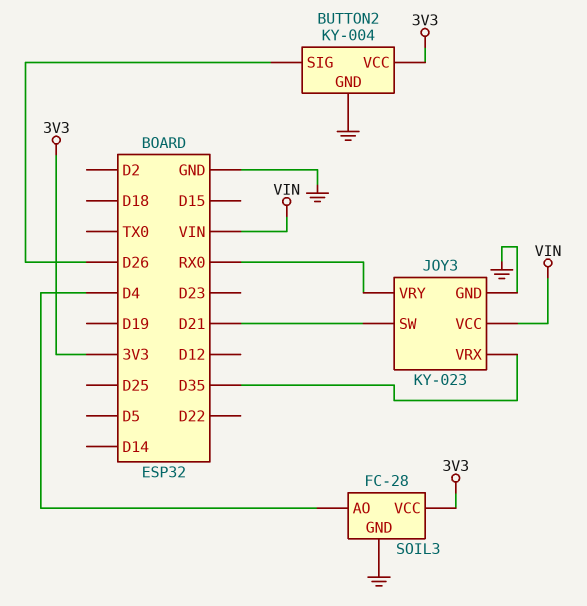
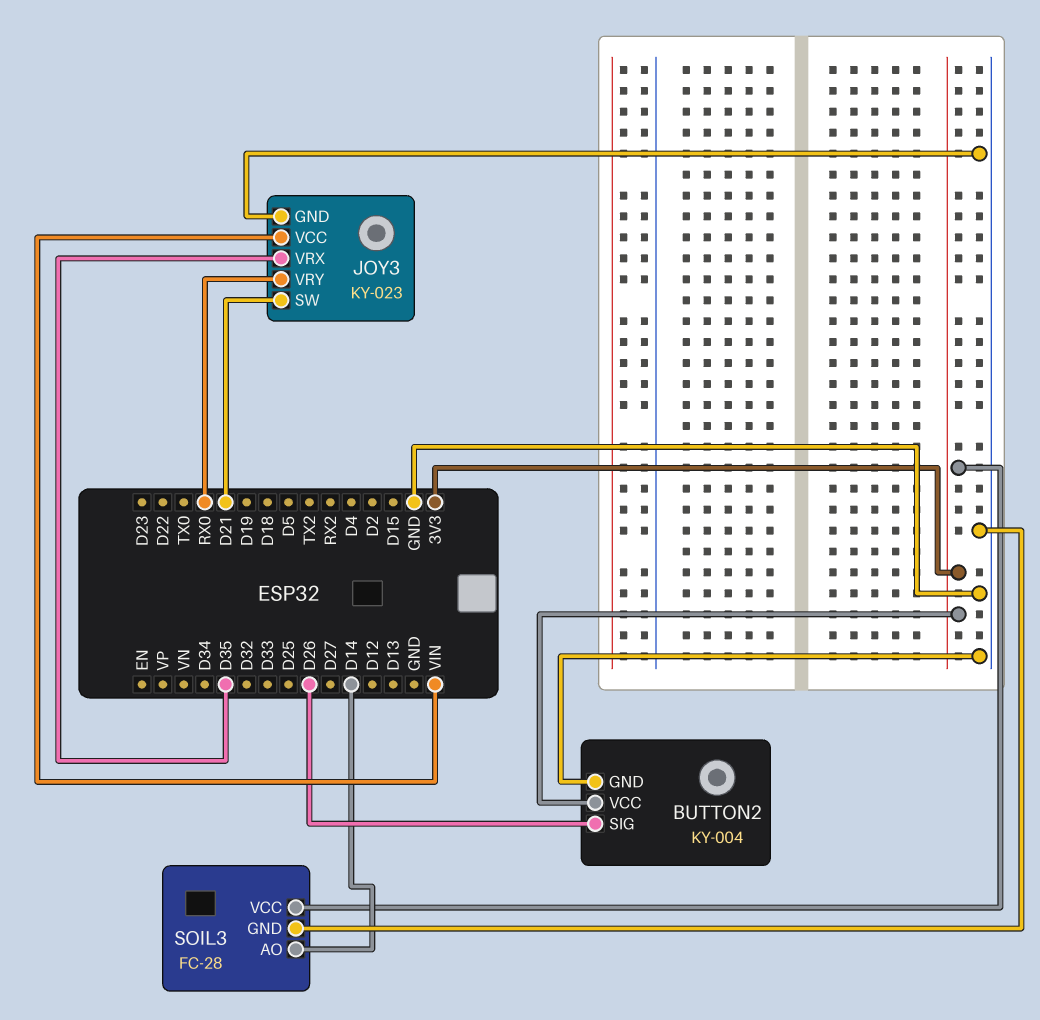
SOIL3 pin AO: D4 -> D14

